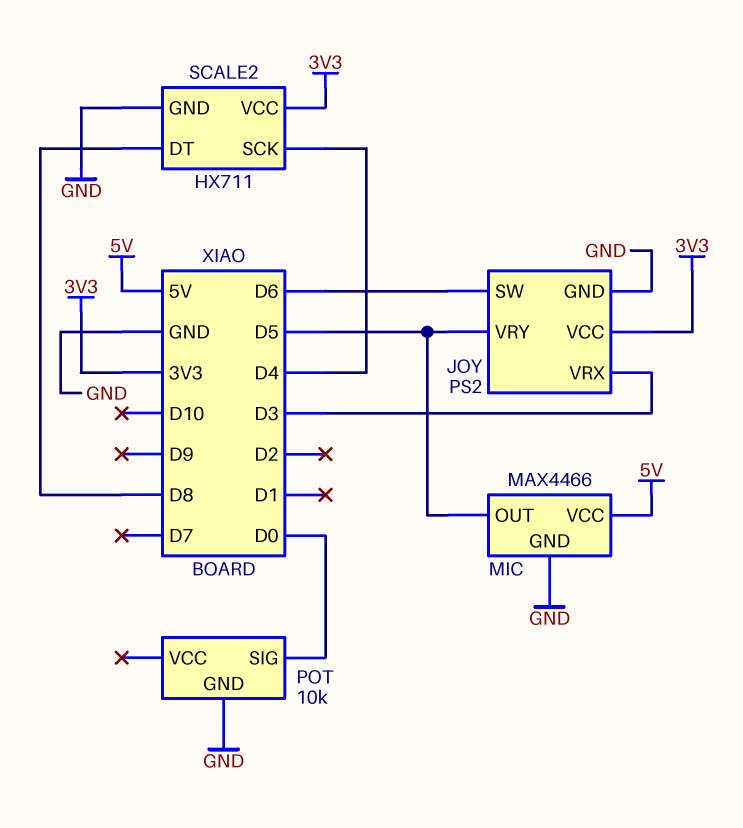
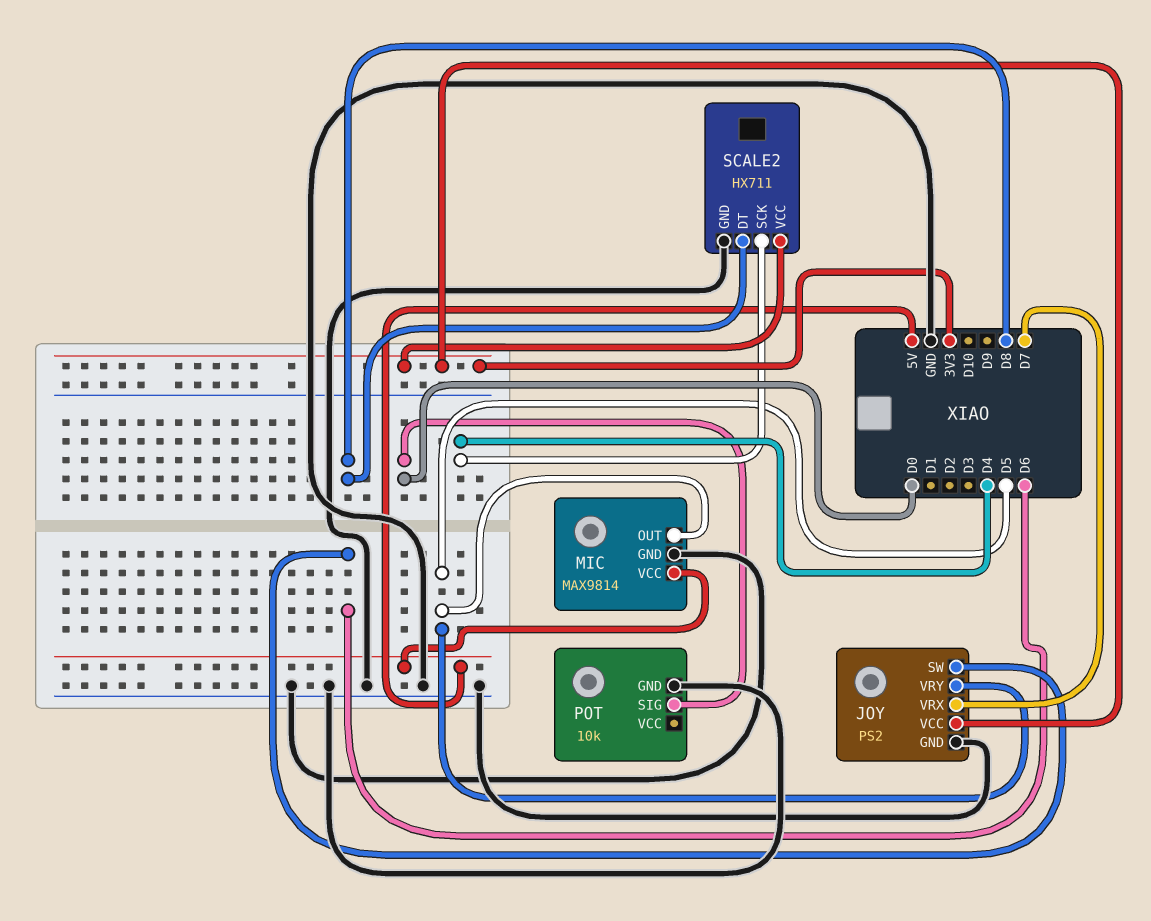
JOY pin VRX: D3 -> D7
MIC: MAX4466 -> MAX9814

